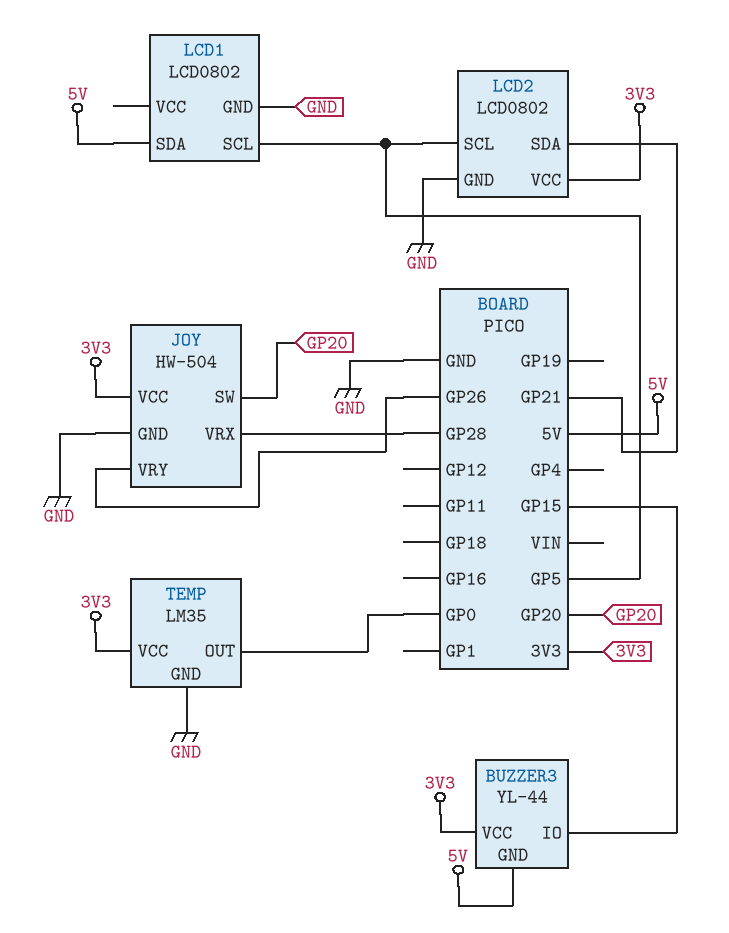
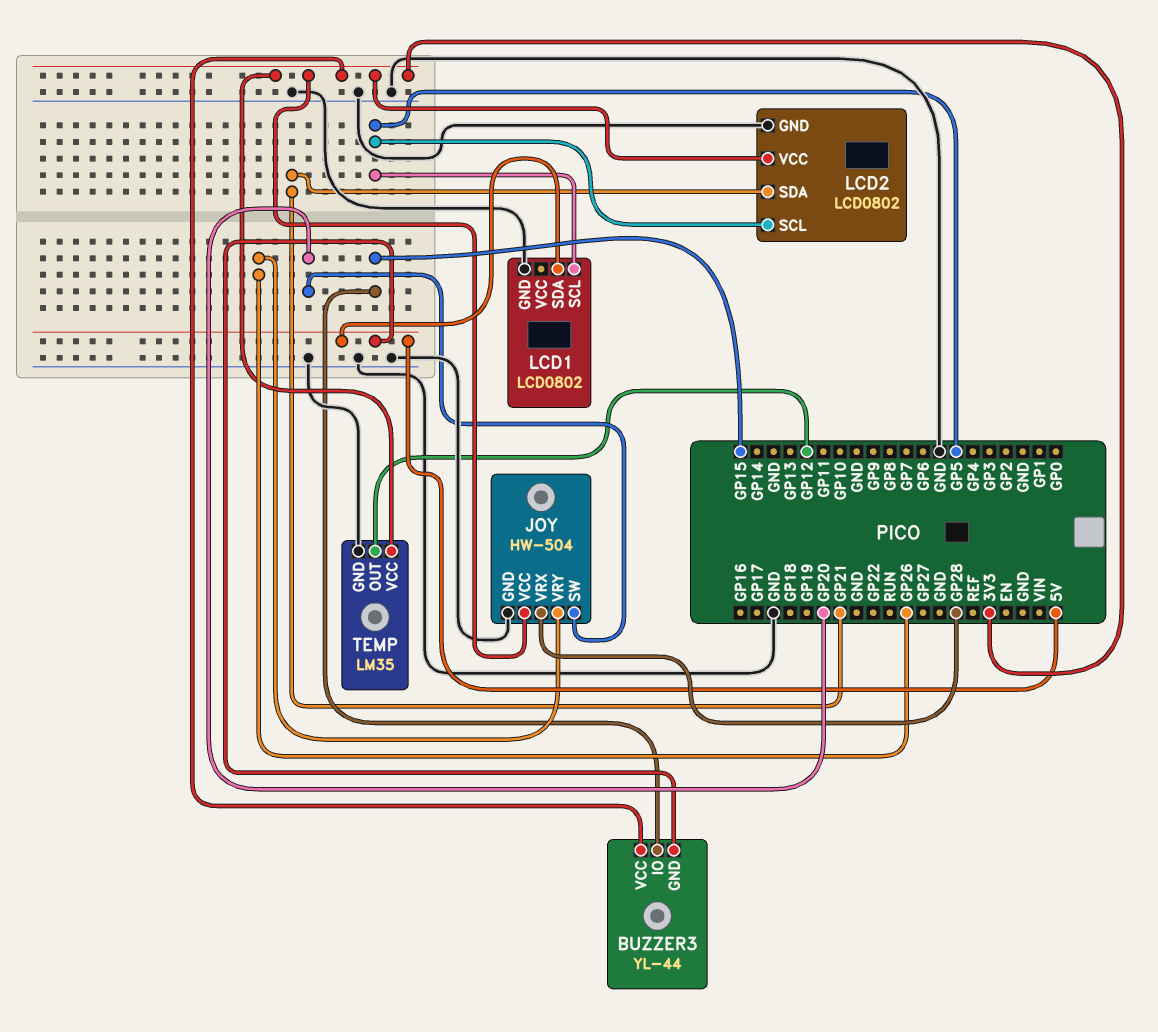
TEMP pin OUT: GP0 -> GP12

